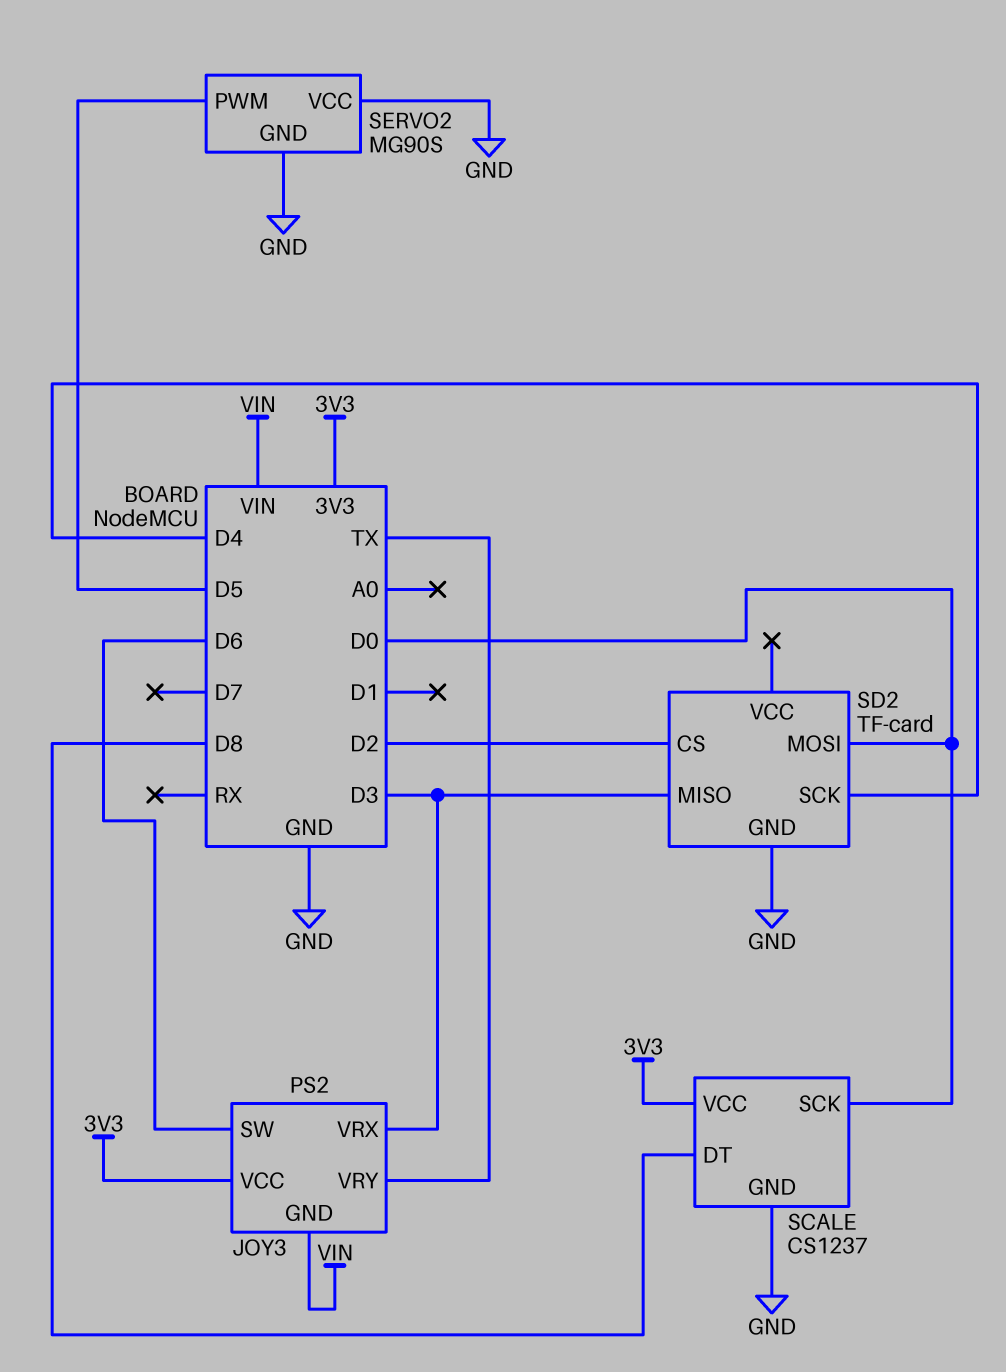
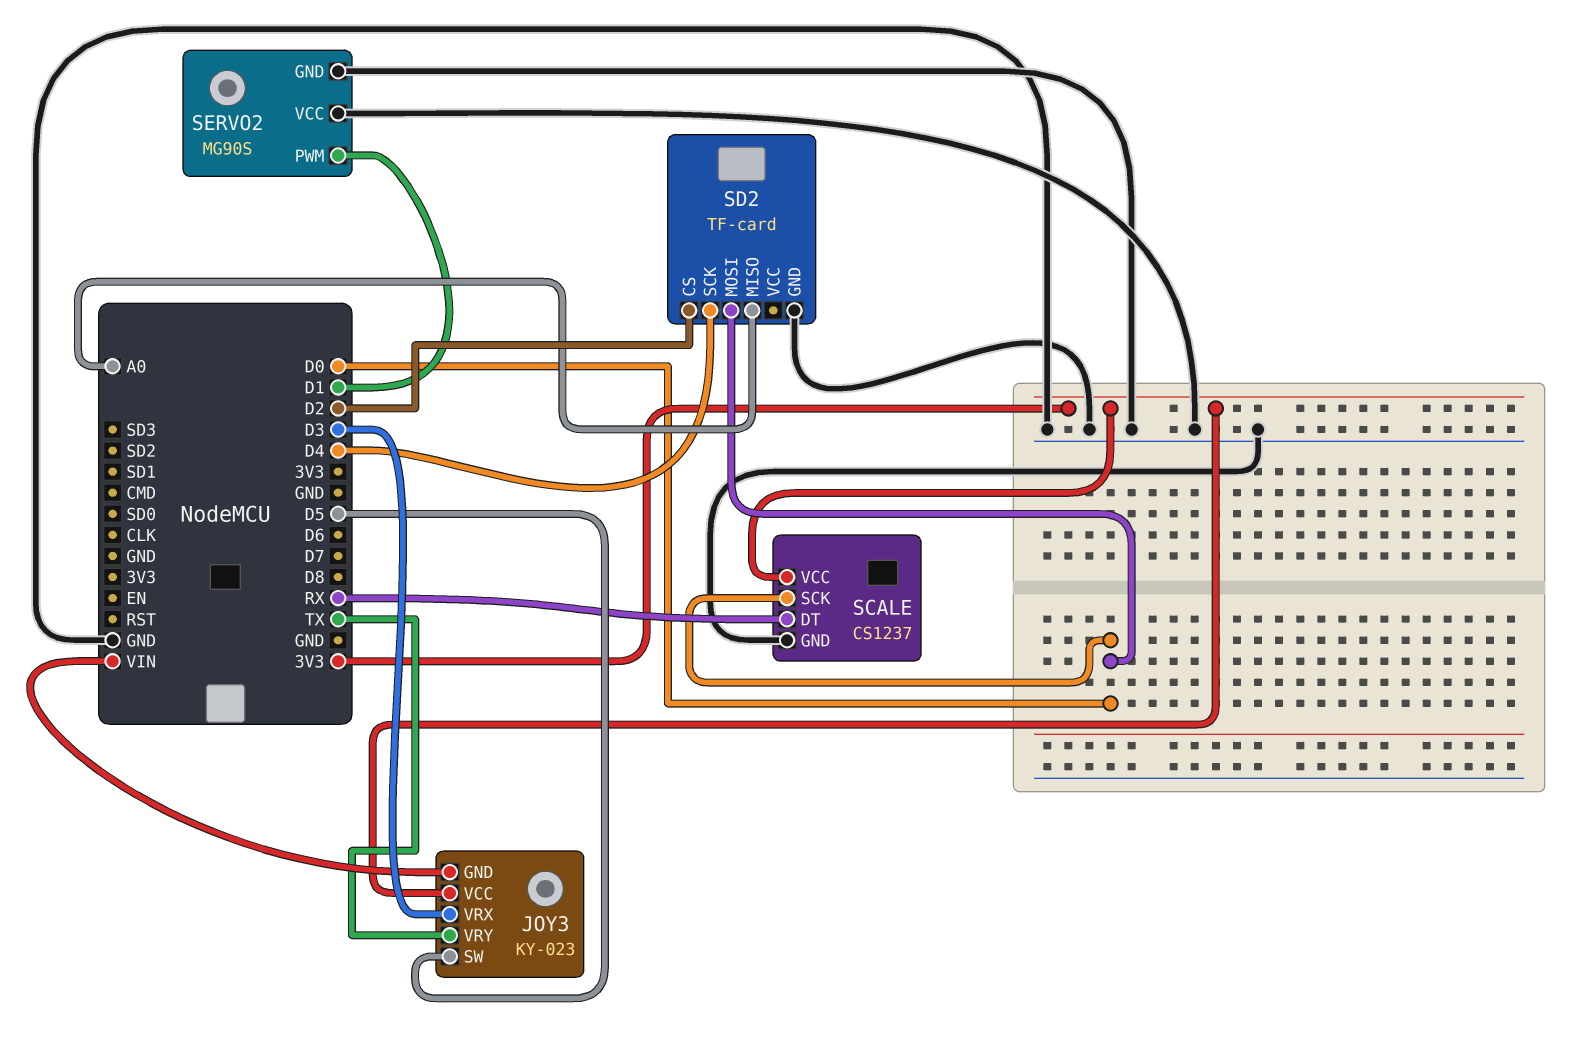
JOY3: PS2 -> KY-023
JOY3 pin SW: D6 -> D5
SCALE pin DT: D8 -> RX
SD2 pin MISO: D3 -> A0
SERVO2 pin PWM: D5 -> D1

